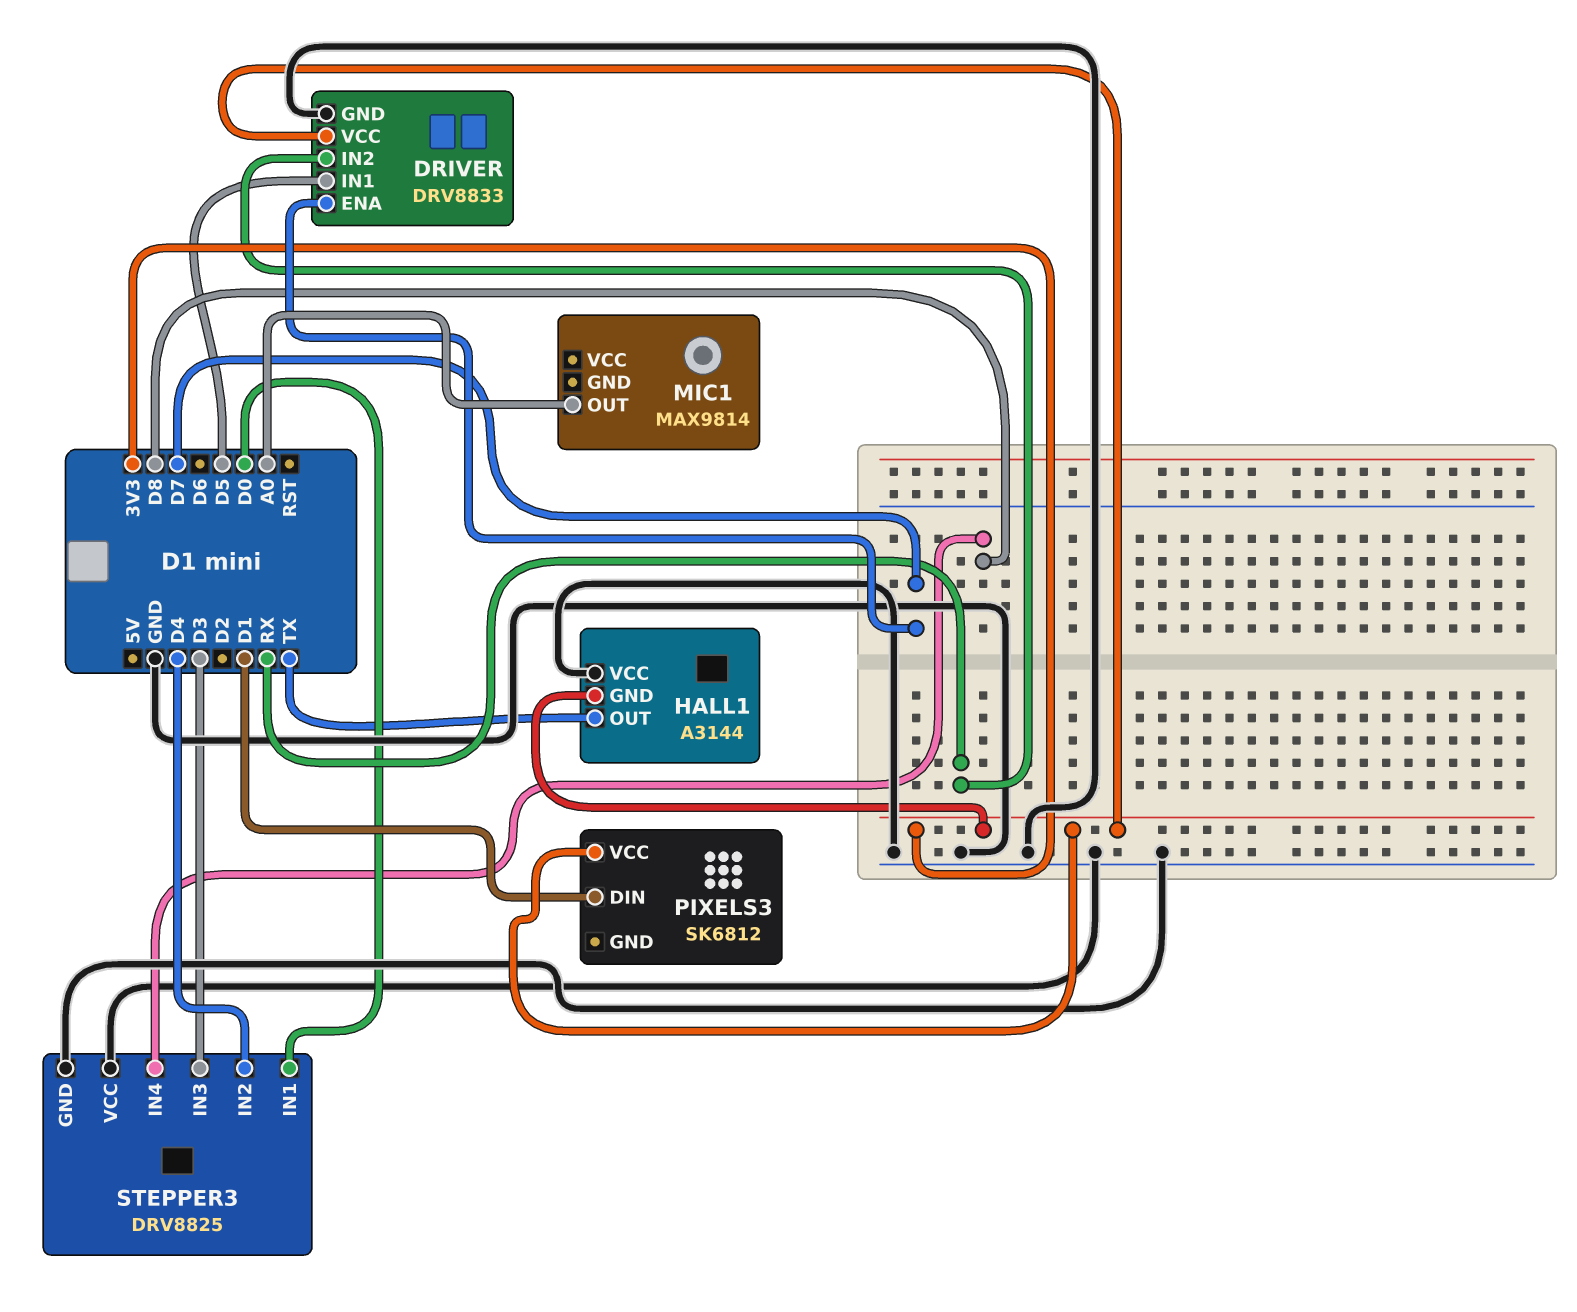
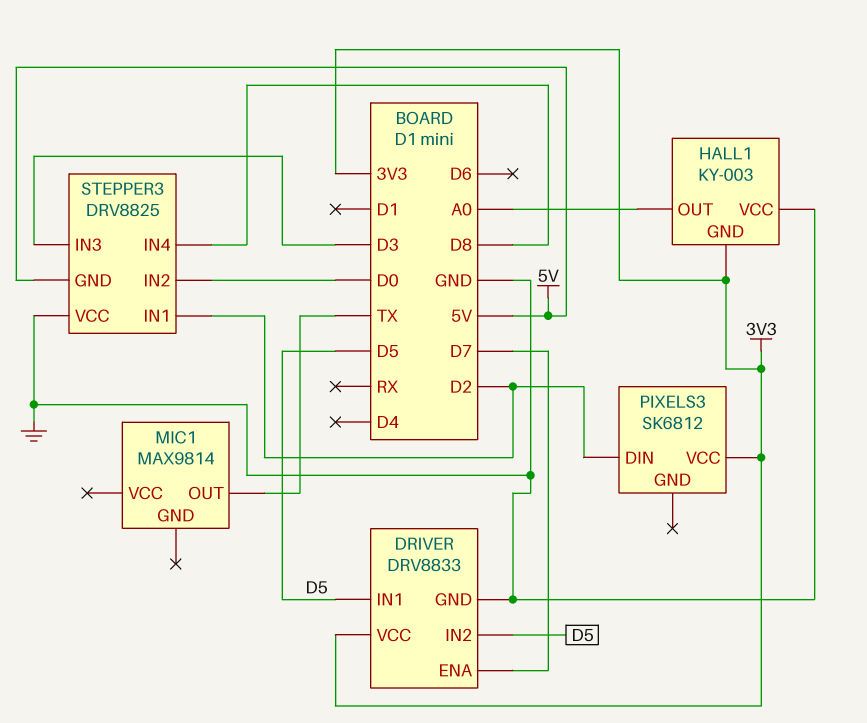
DRIVER pin IN2: RX -> D5
HALL1: A3144 -> KY-003
HALL1 pin OUT: TX -> A0
MIC1 pin OUT: A0 -> TX
PIXELS3 pin DIN: D1 -> D2
STEPPER3 pin GND: GND -> 5V
STEPPER3 pin IN1: D0 -> D2
STEPPER3 pin IN2: D4 -> D0

